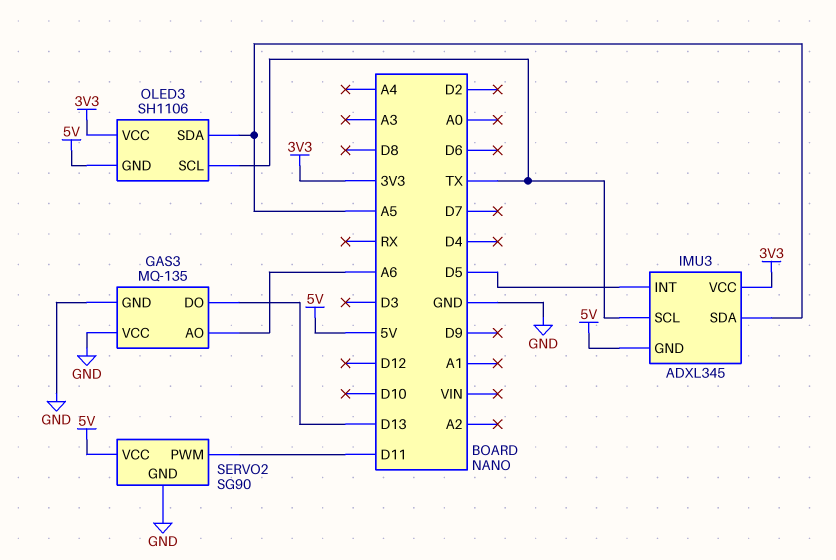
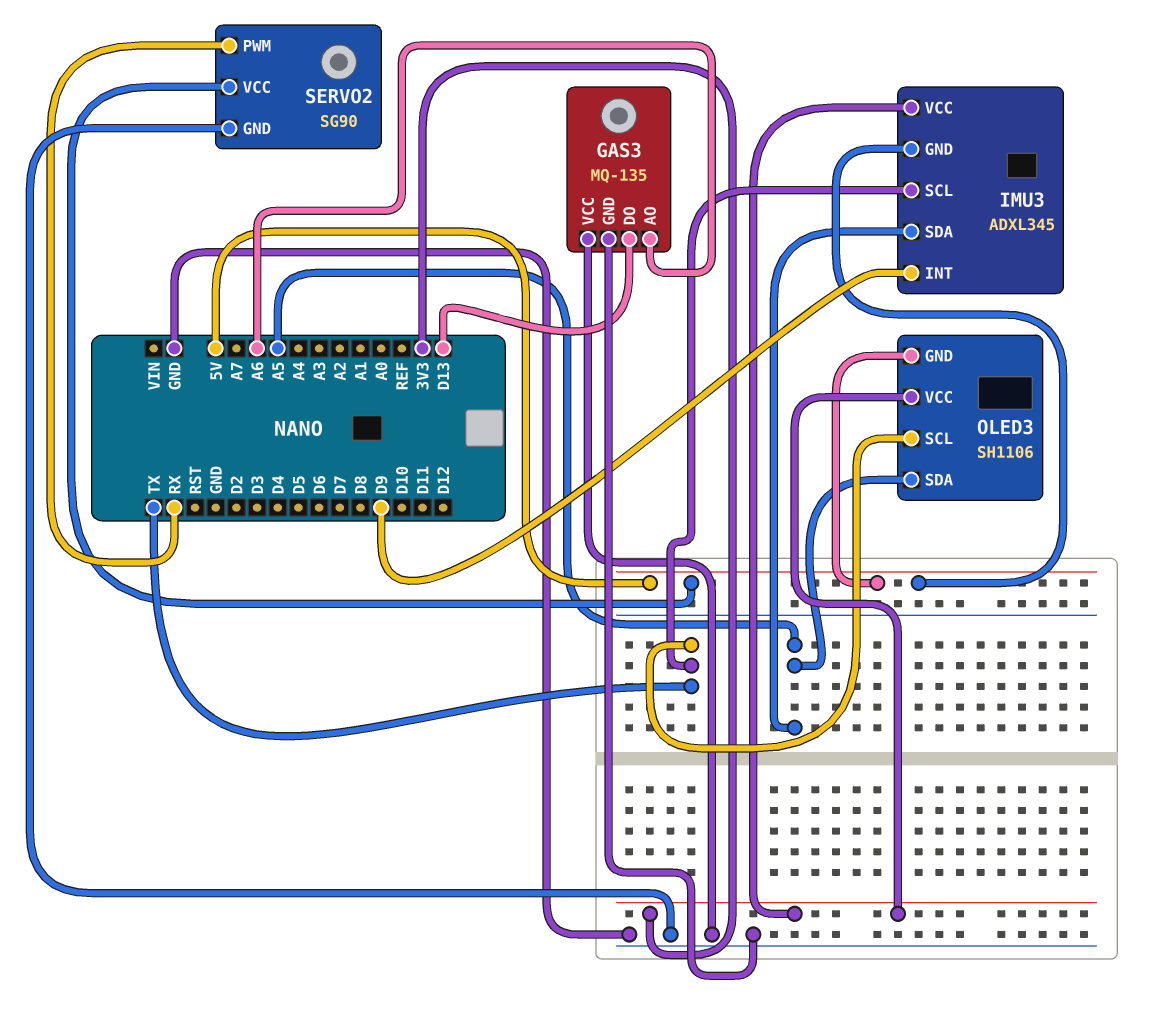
IMU3 pin INT: D5 -> D9
SERVO2 pin PWM: D11 -> RX

